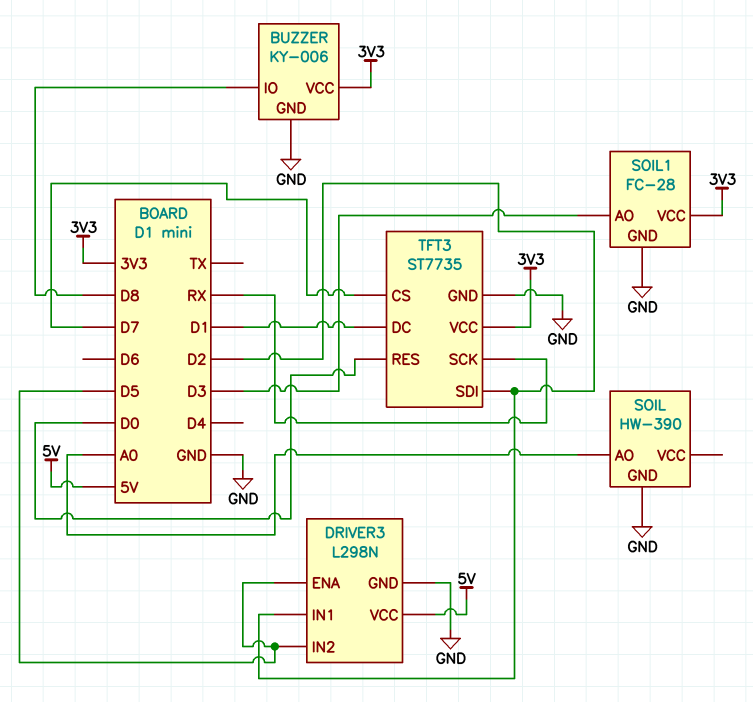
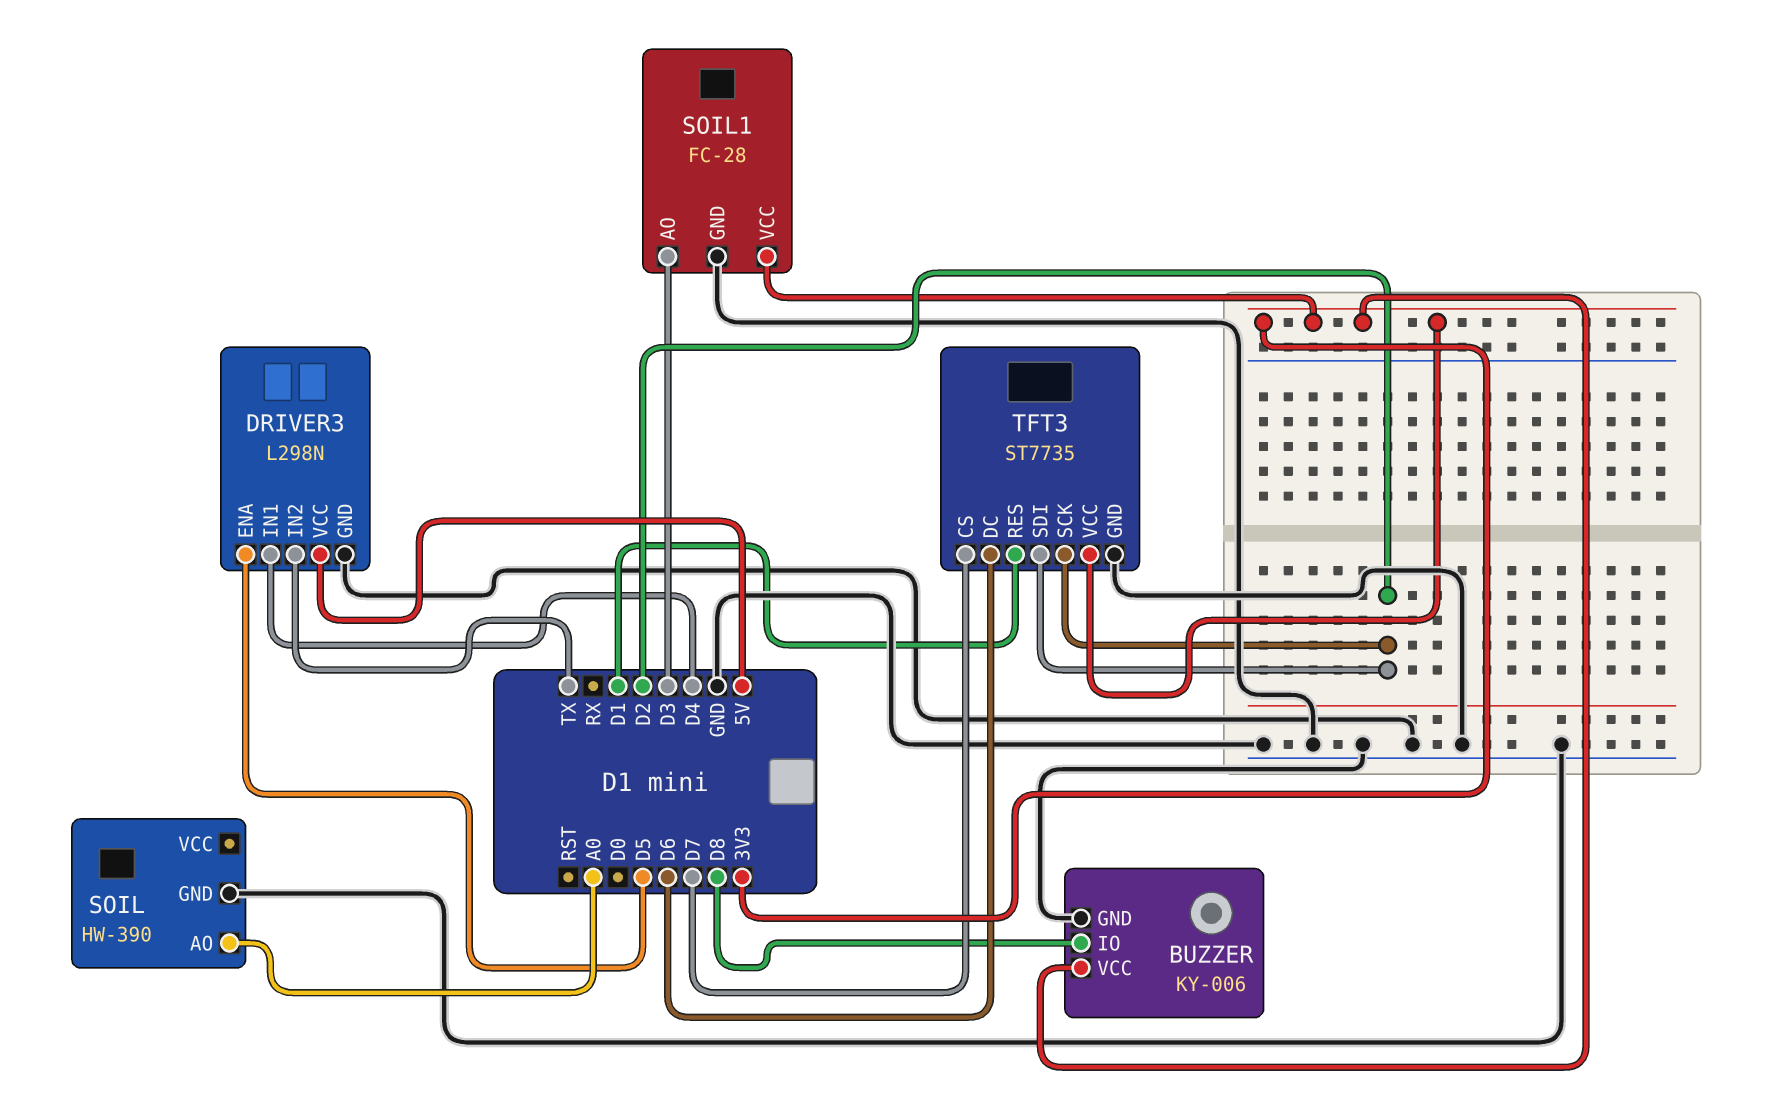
DRIVER3 pin IN1: D2 -> D4
DRIVER3 pin IN2: D5 -> TX
TFT3 pin DC: D1 -> D6
TFT3 pin RES: D0 -> D1
TFT3 pin SCK: RX -> D2

